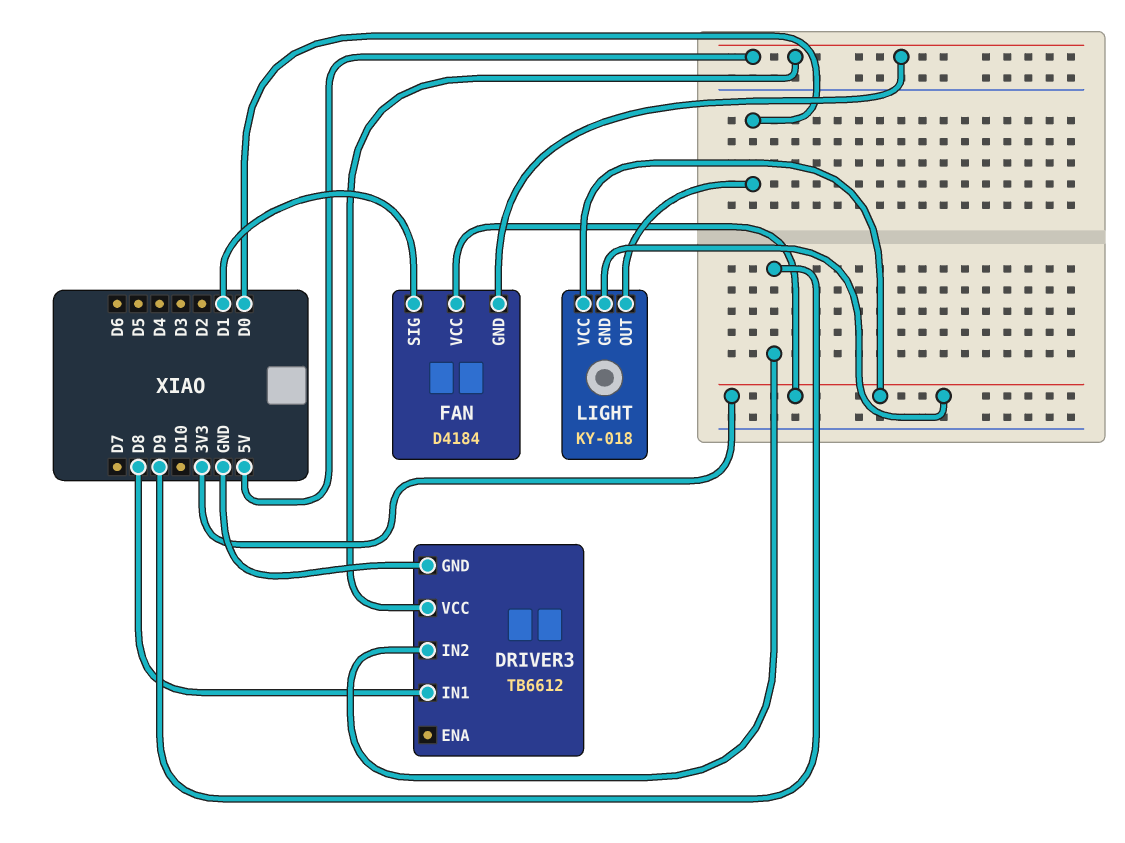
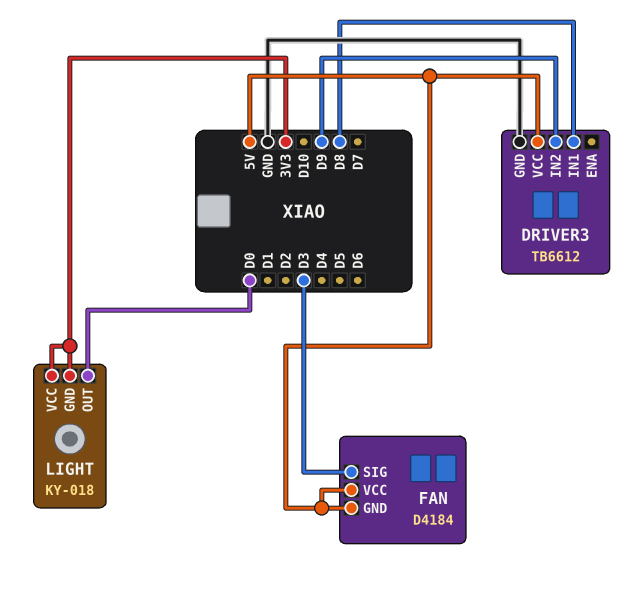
FAN pin SIG: D1 -> D3
FAN pin VCC: 3V3 -> 5V

